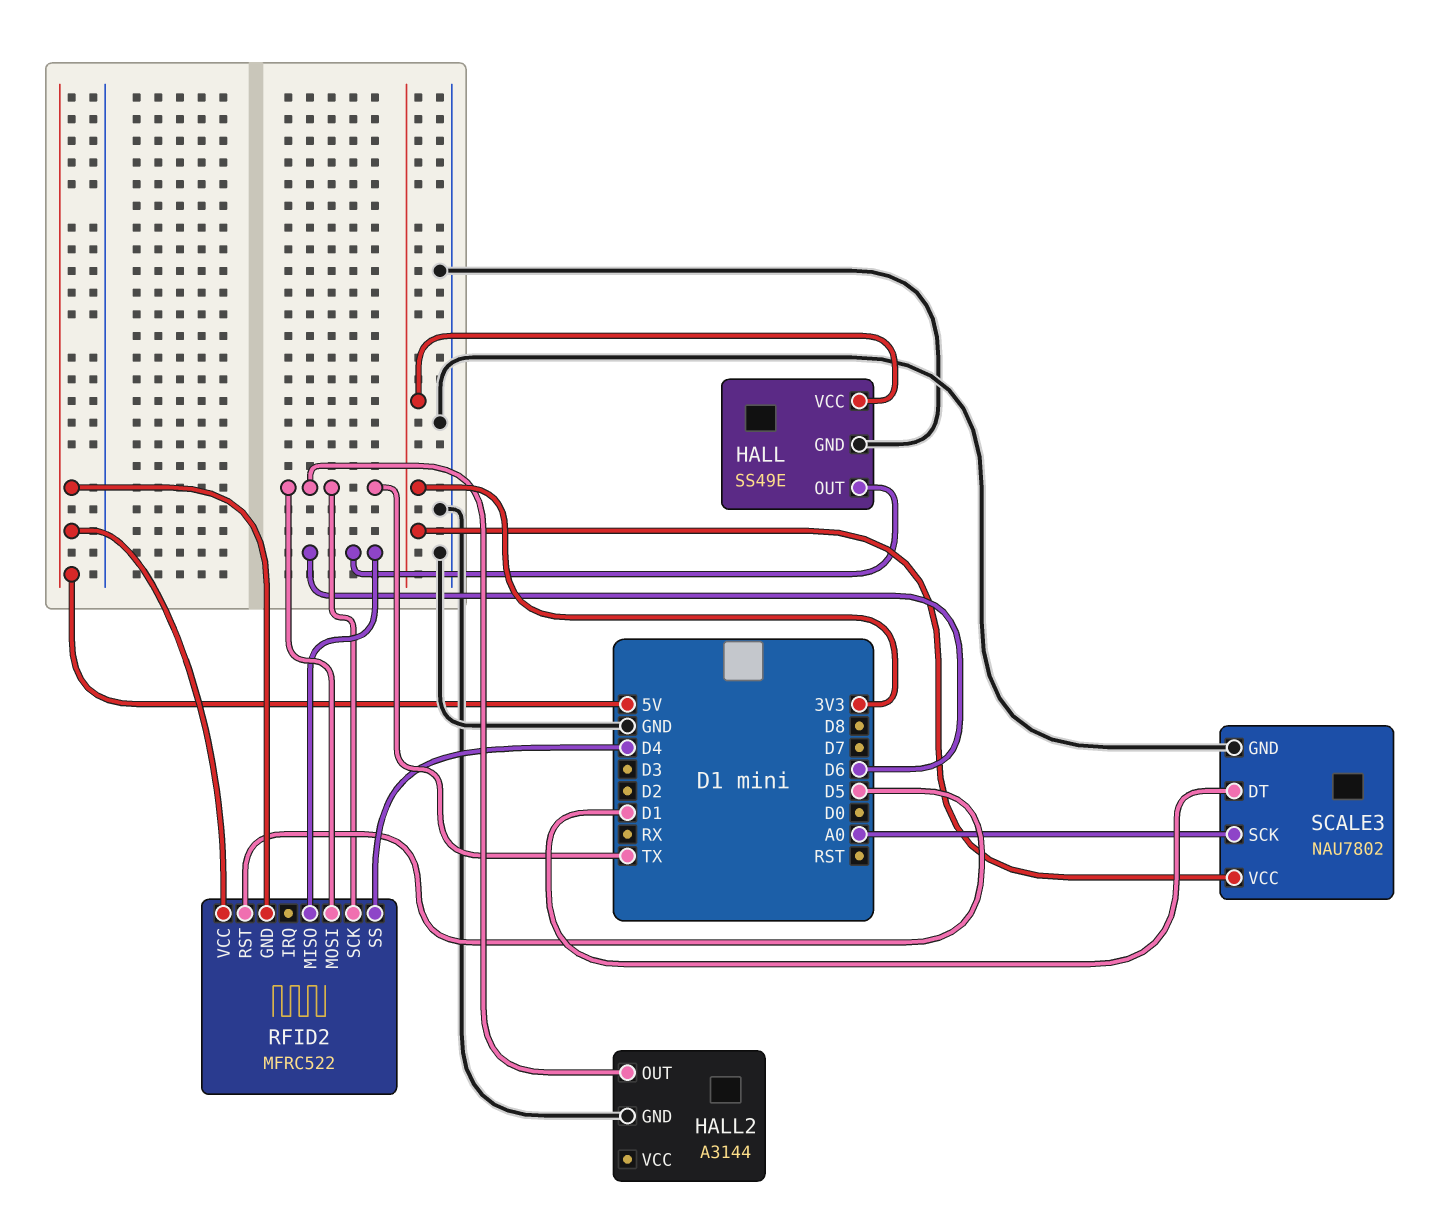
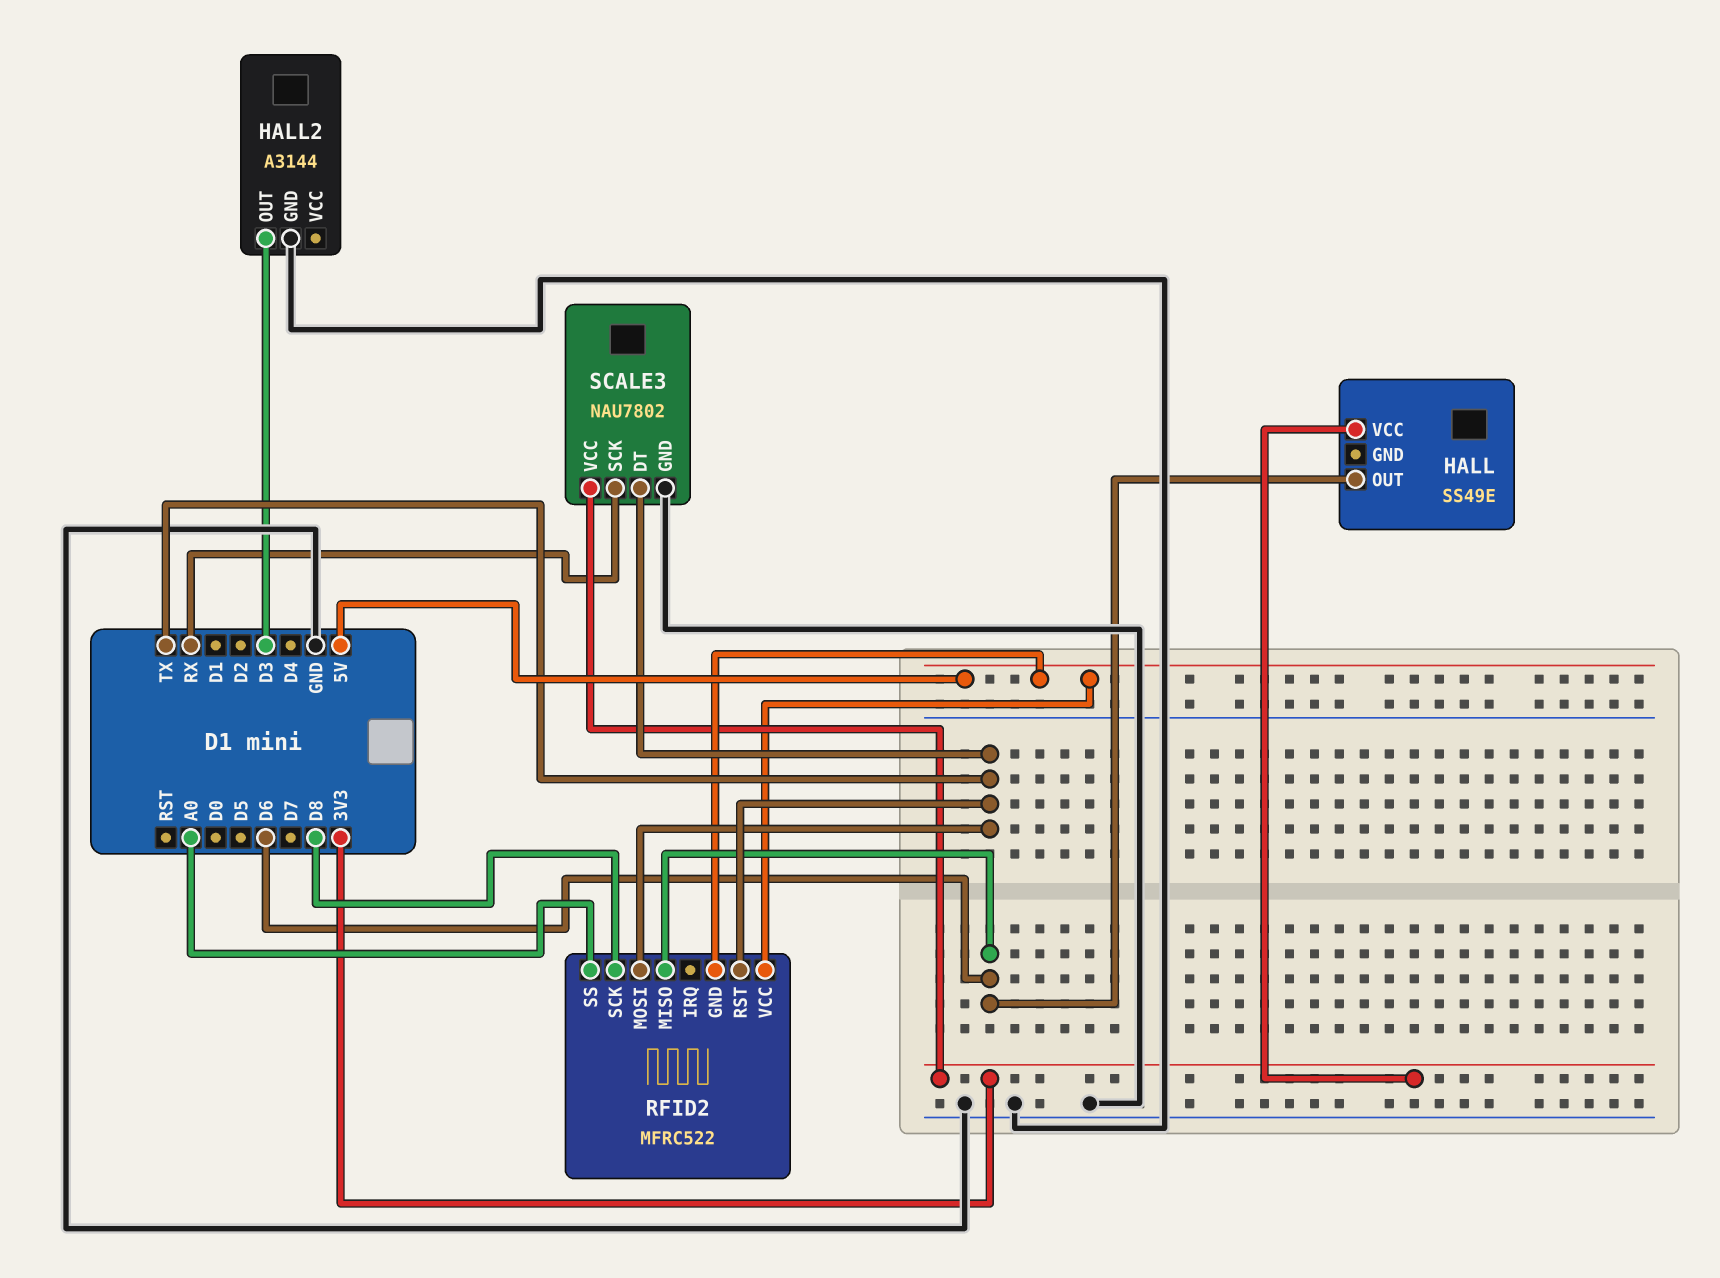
HALL pin GND: GND -> none
HALL2 pin OUT: TX -> D3
RFID2 pin RST: D5 -> TX
RFID2 pin SCK: TX -> D8
RFID2 pin SS: D4 -> A0
SCALE3 pin DT: D1 -> TX
SCALE3 pin SCK: A0 -> RX

